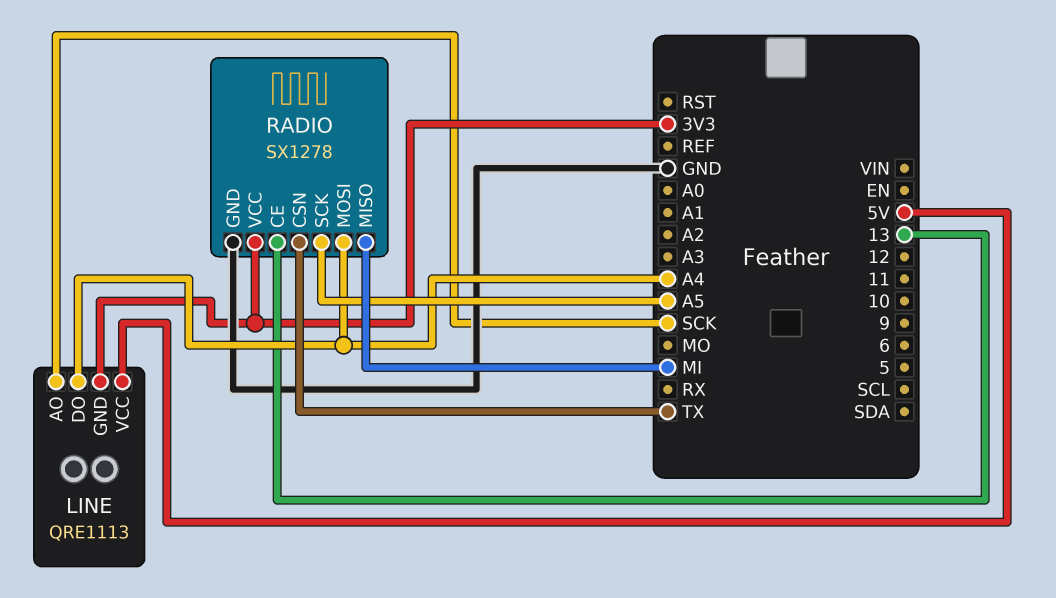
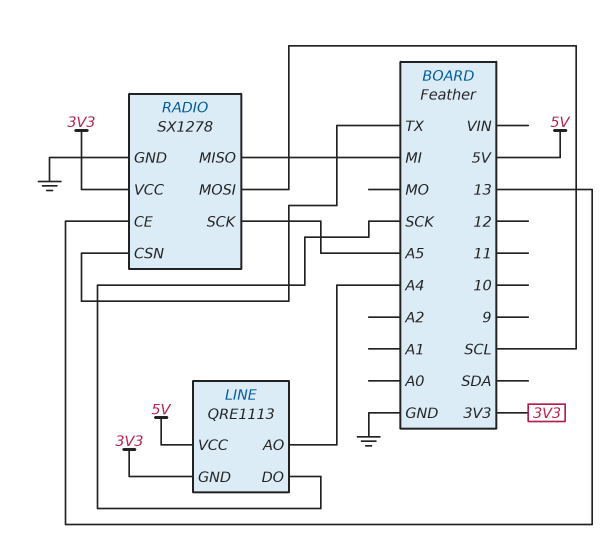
LINE pin AO: SCK -> A4
LINE pin DO: A4 -> SCK
RADIO pin MOSI: A4 -> SCL

